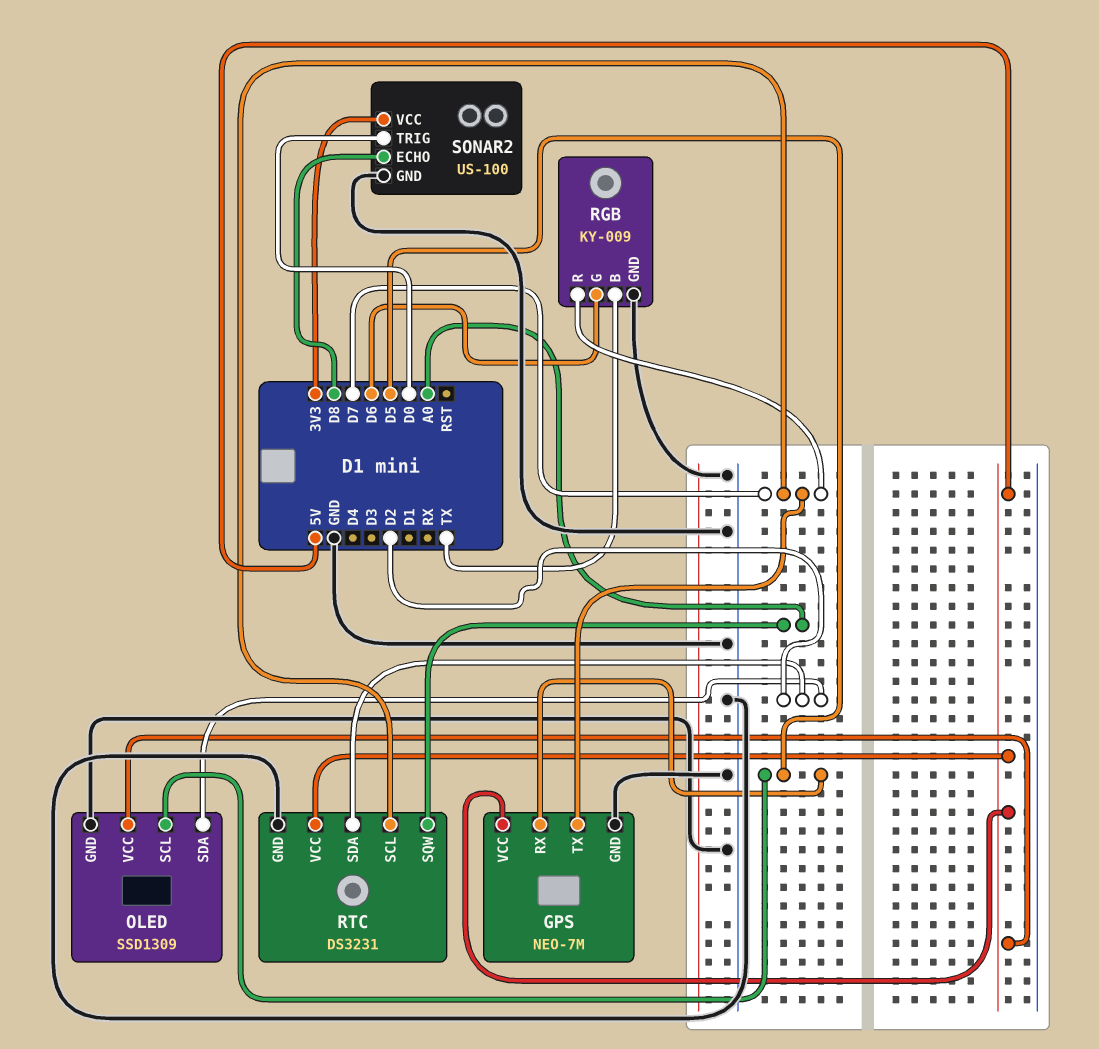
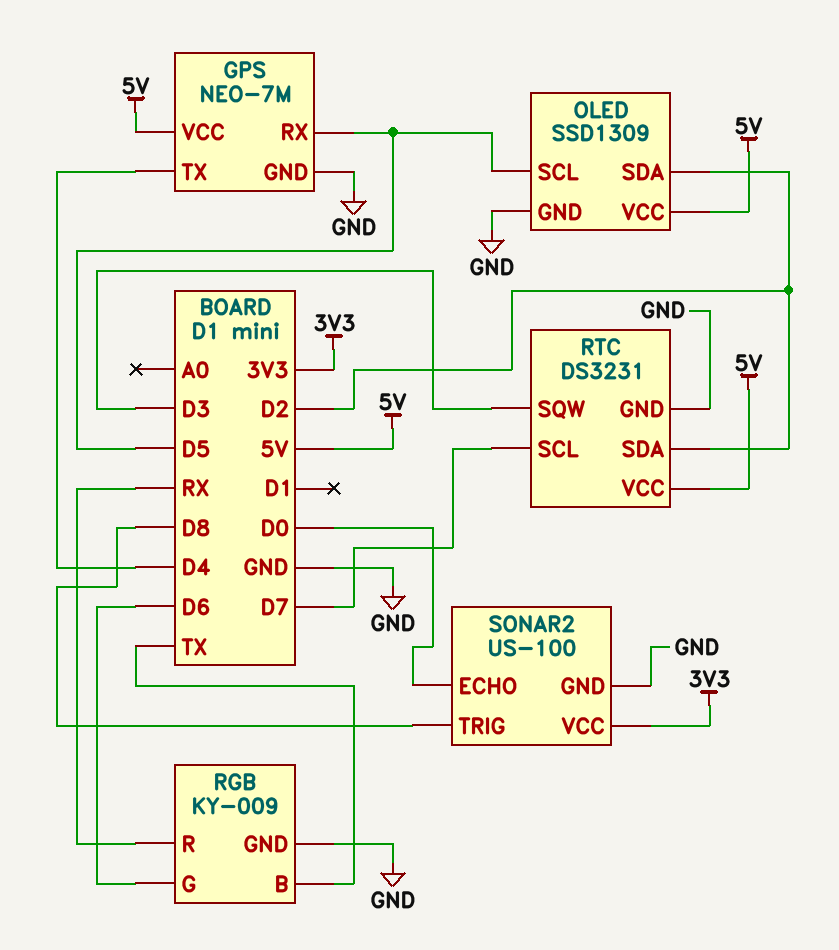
GPS pin TX: D7 -> D4
RGB pin R: D7 -> RX
RTC pin SQW: A0 -> D3
SONAR2 pin ECHO: D8 -> D0
SONAR2 pin TRIG: D0 -> D8

